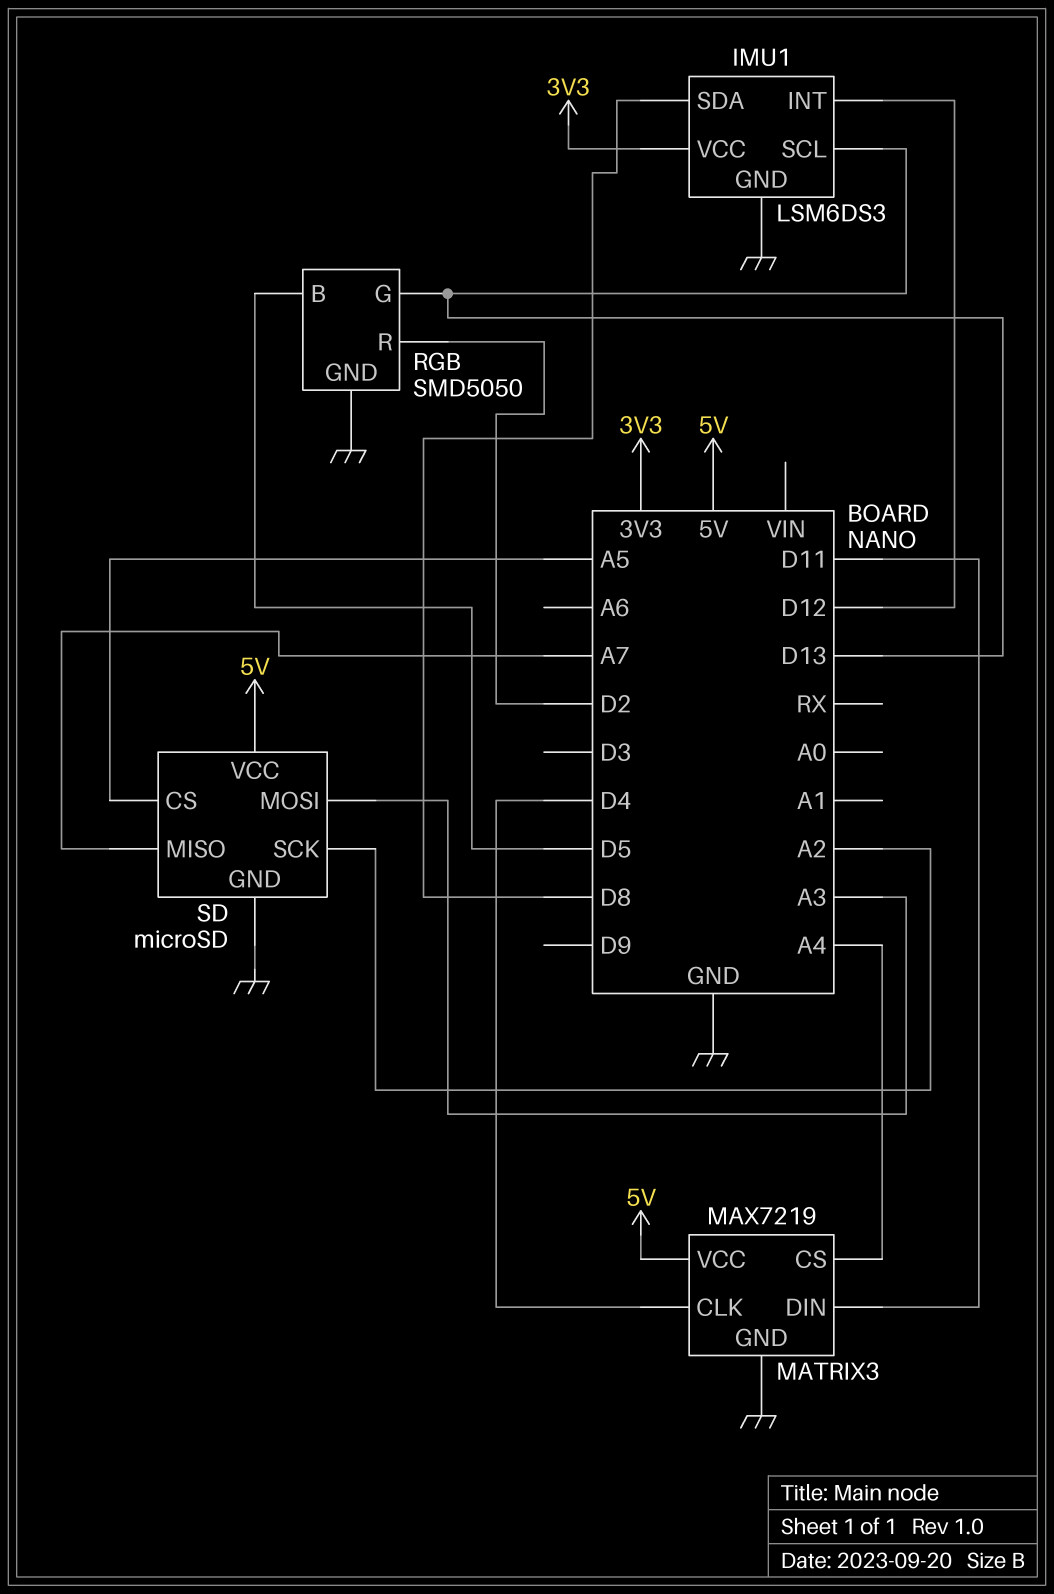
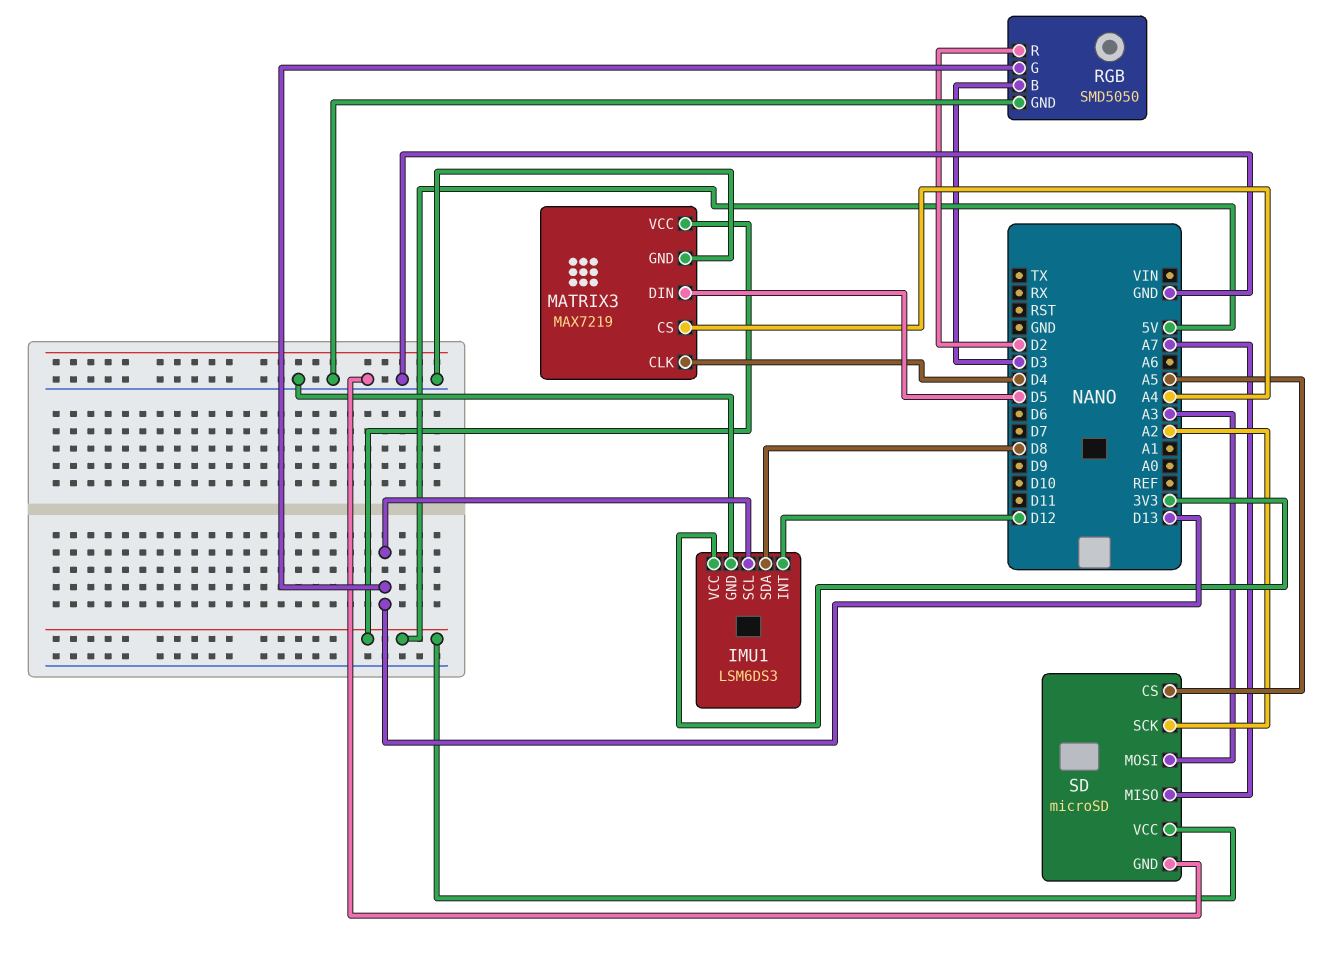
MATRIX3 pin DIN: D11 -> D5
RGB pin B: D5 -> D3

